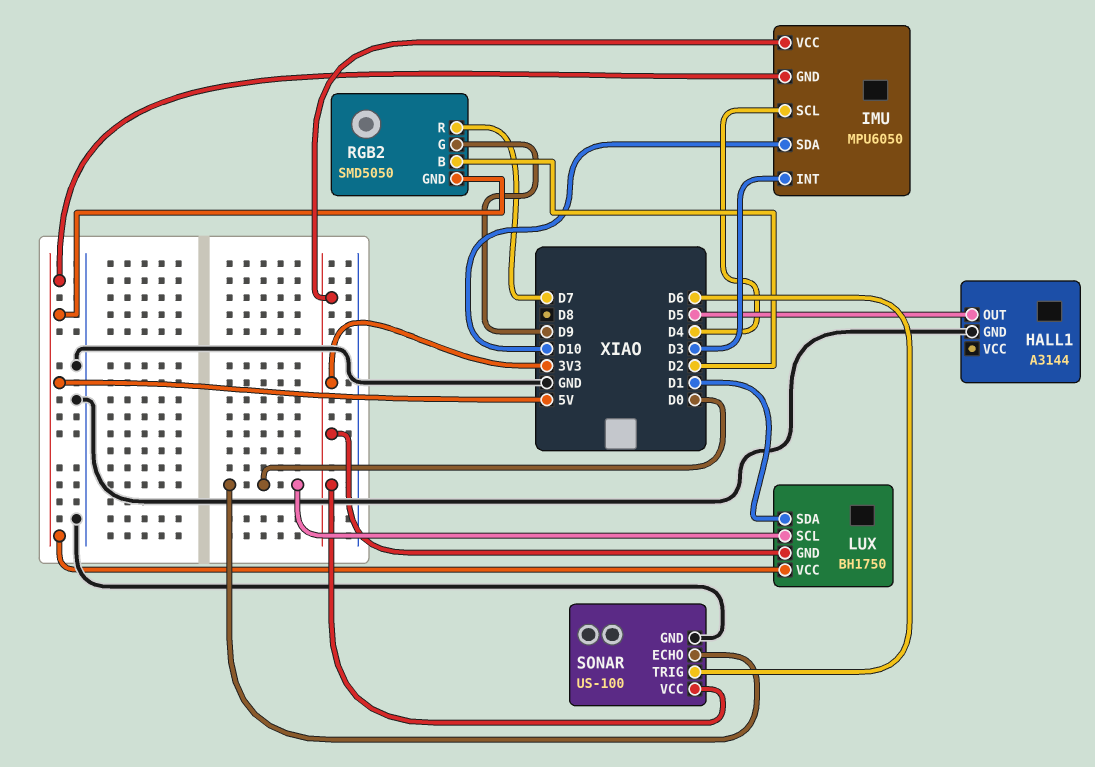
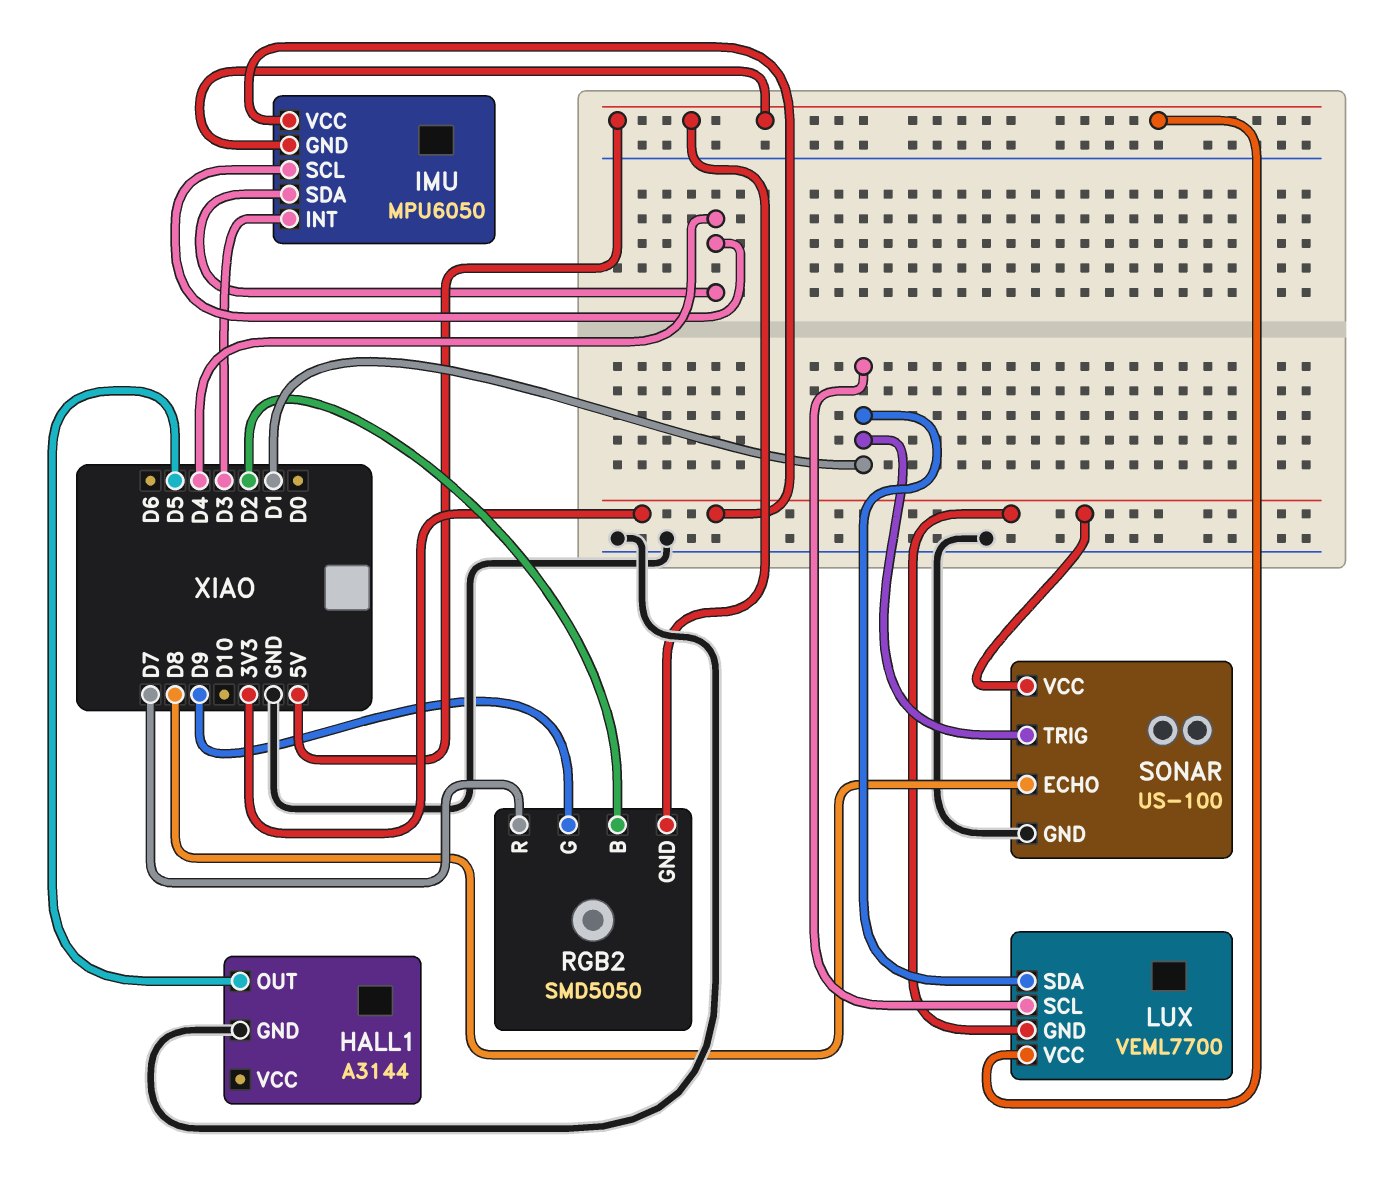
IMU pin SDA: D10 -> D4
LUX: BH1750 -> VEML7700
LUX pin SCL: D0 -> D1
SONAR pin ECHO: D0 -> D8
SONAR pin TRIG: D6 -> D1

